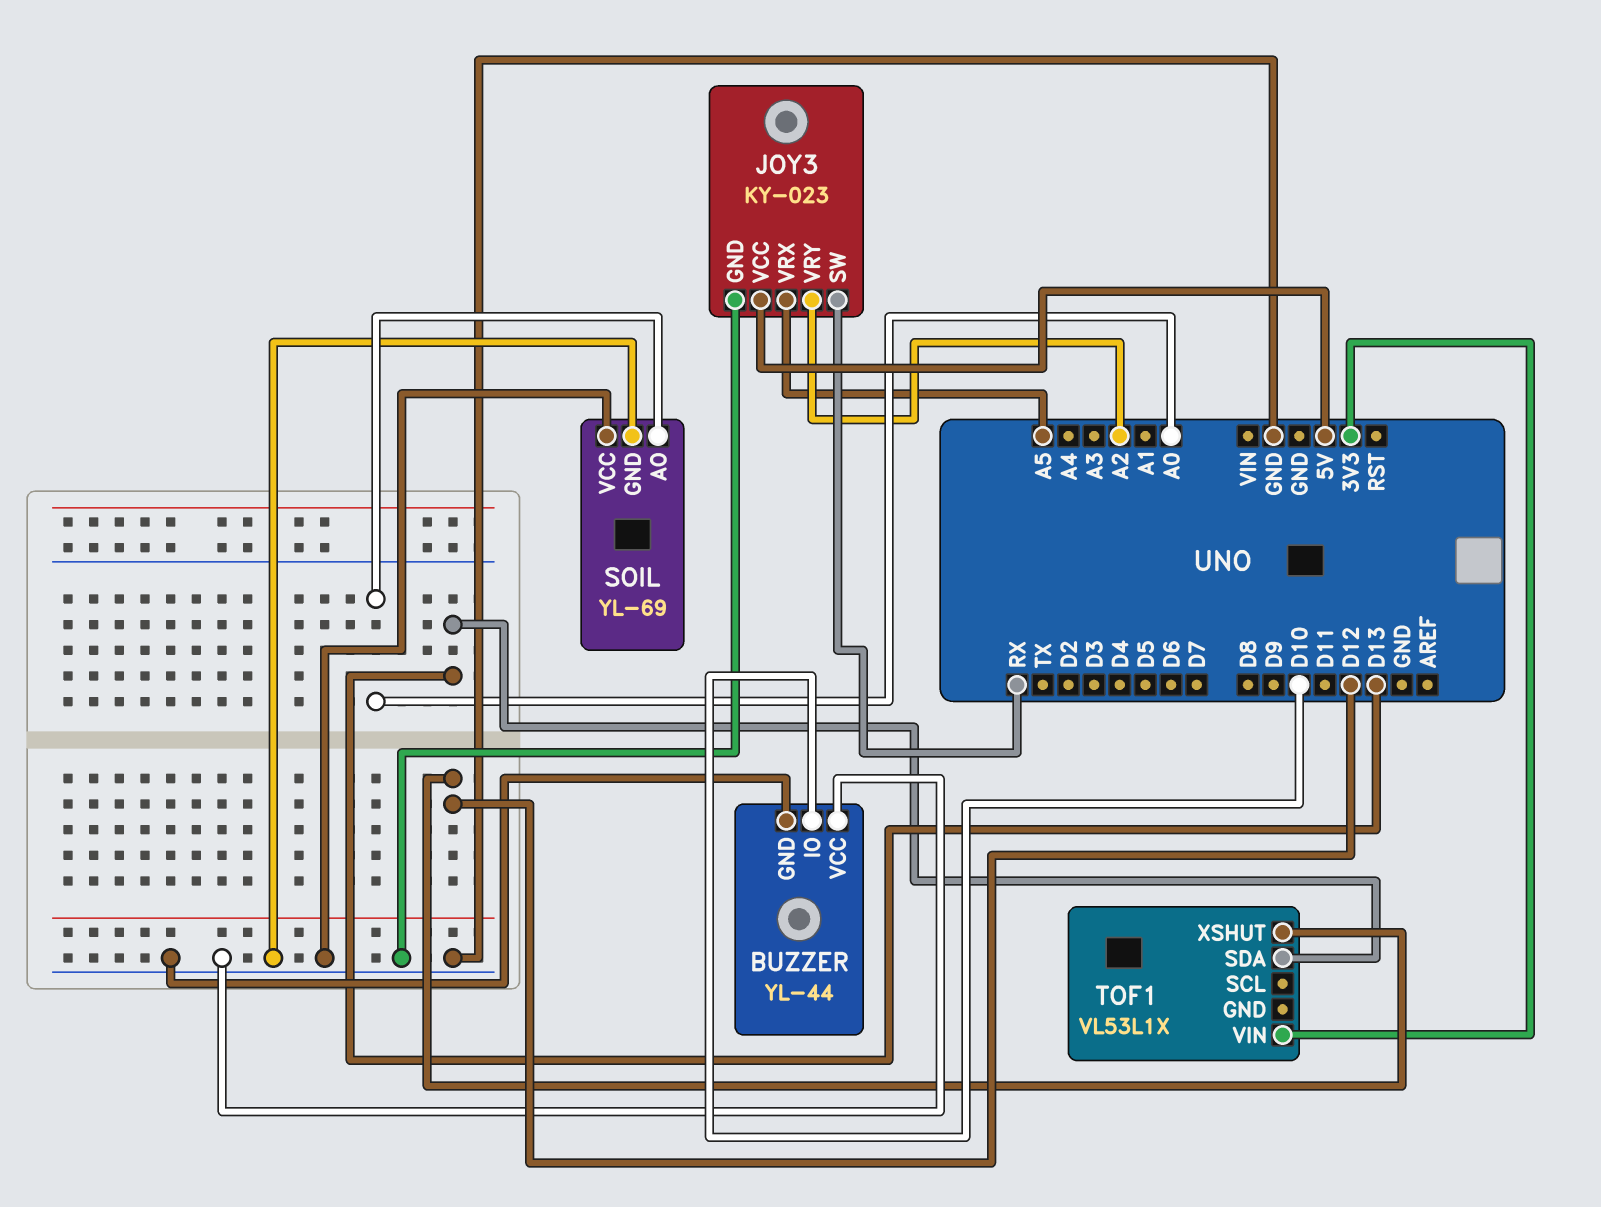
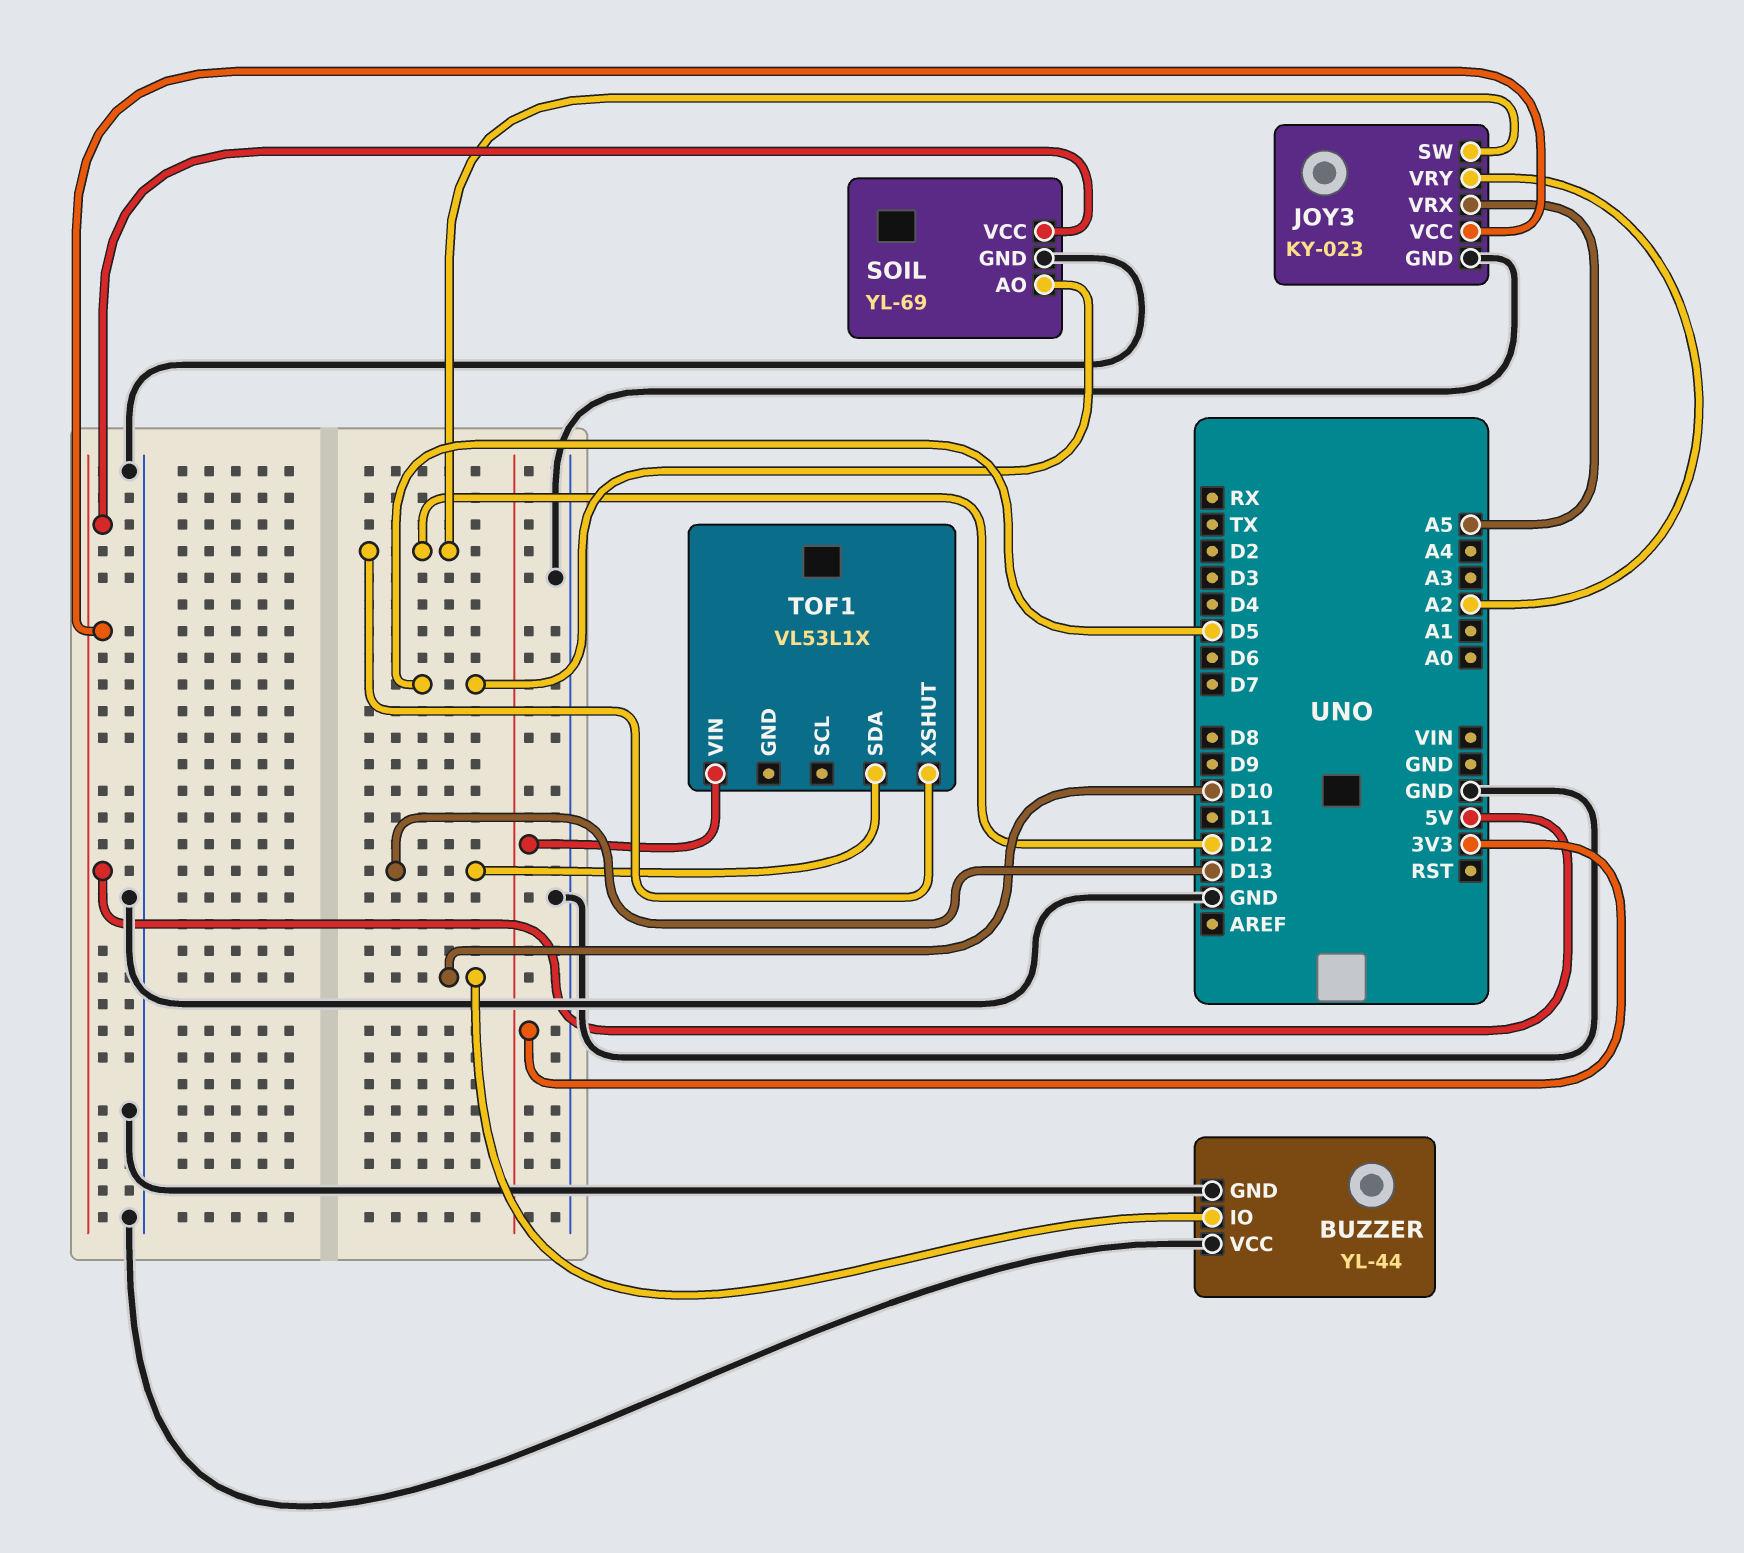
JOY3 pin SW: RX -> D12
SOIL pin AO: A0 -> D5
SOIL pin VCC: GND -> 5V

